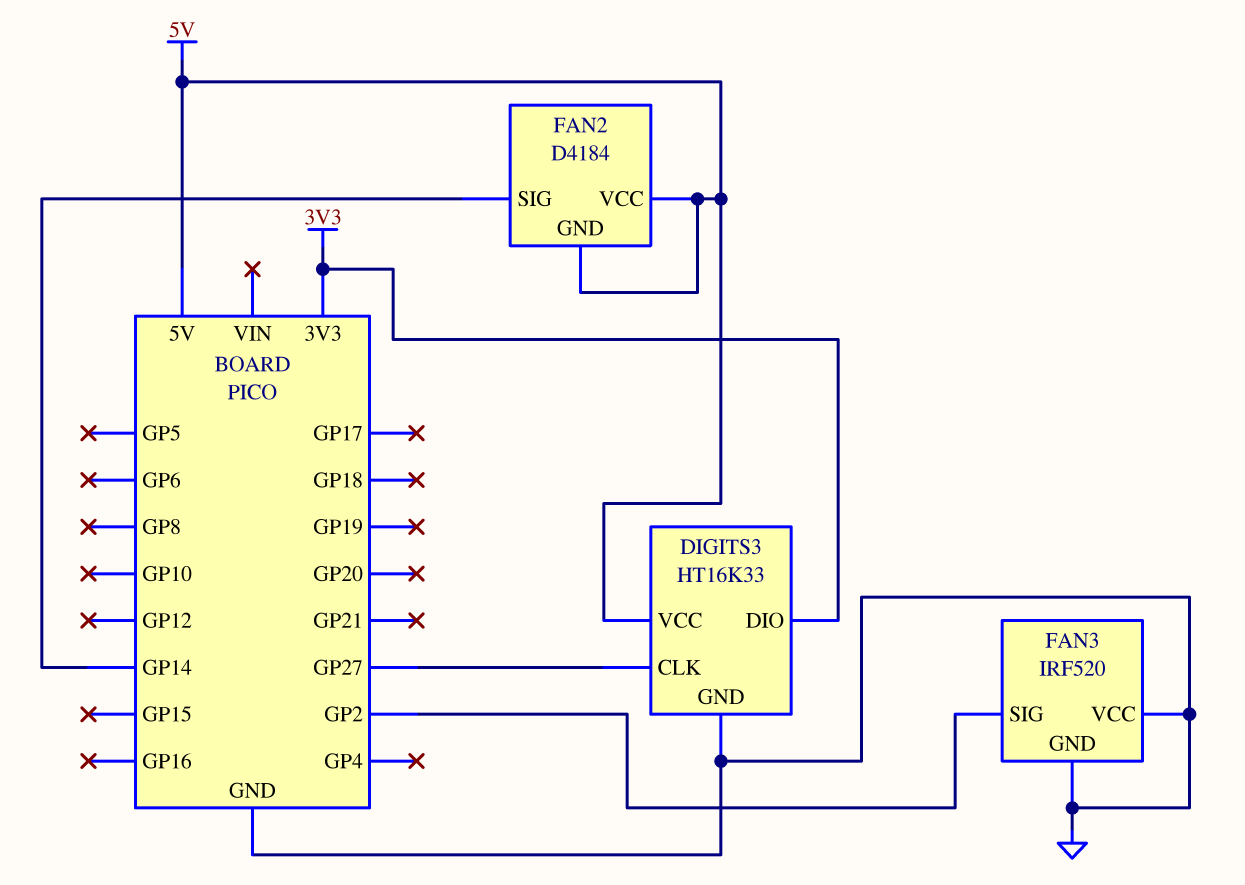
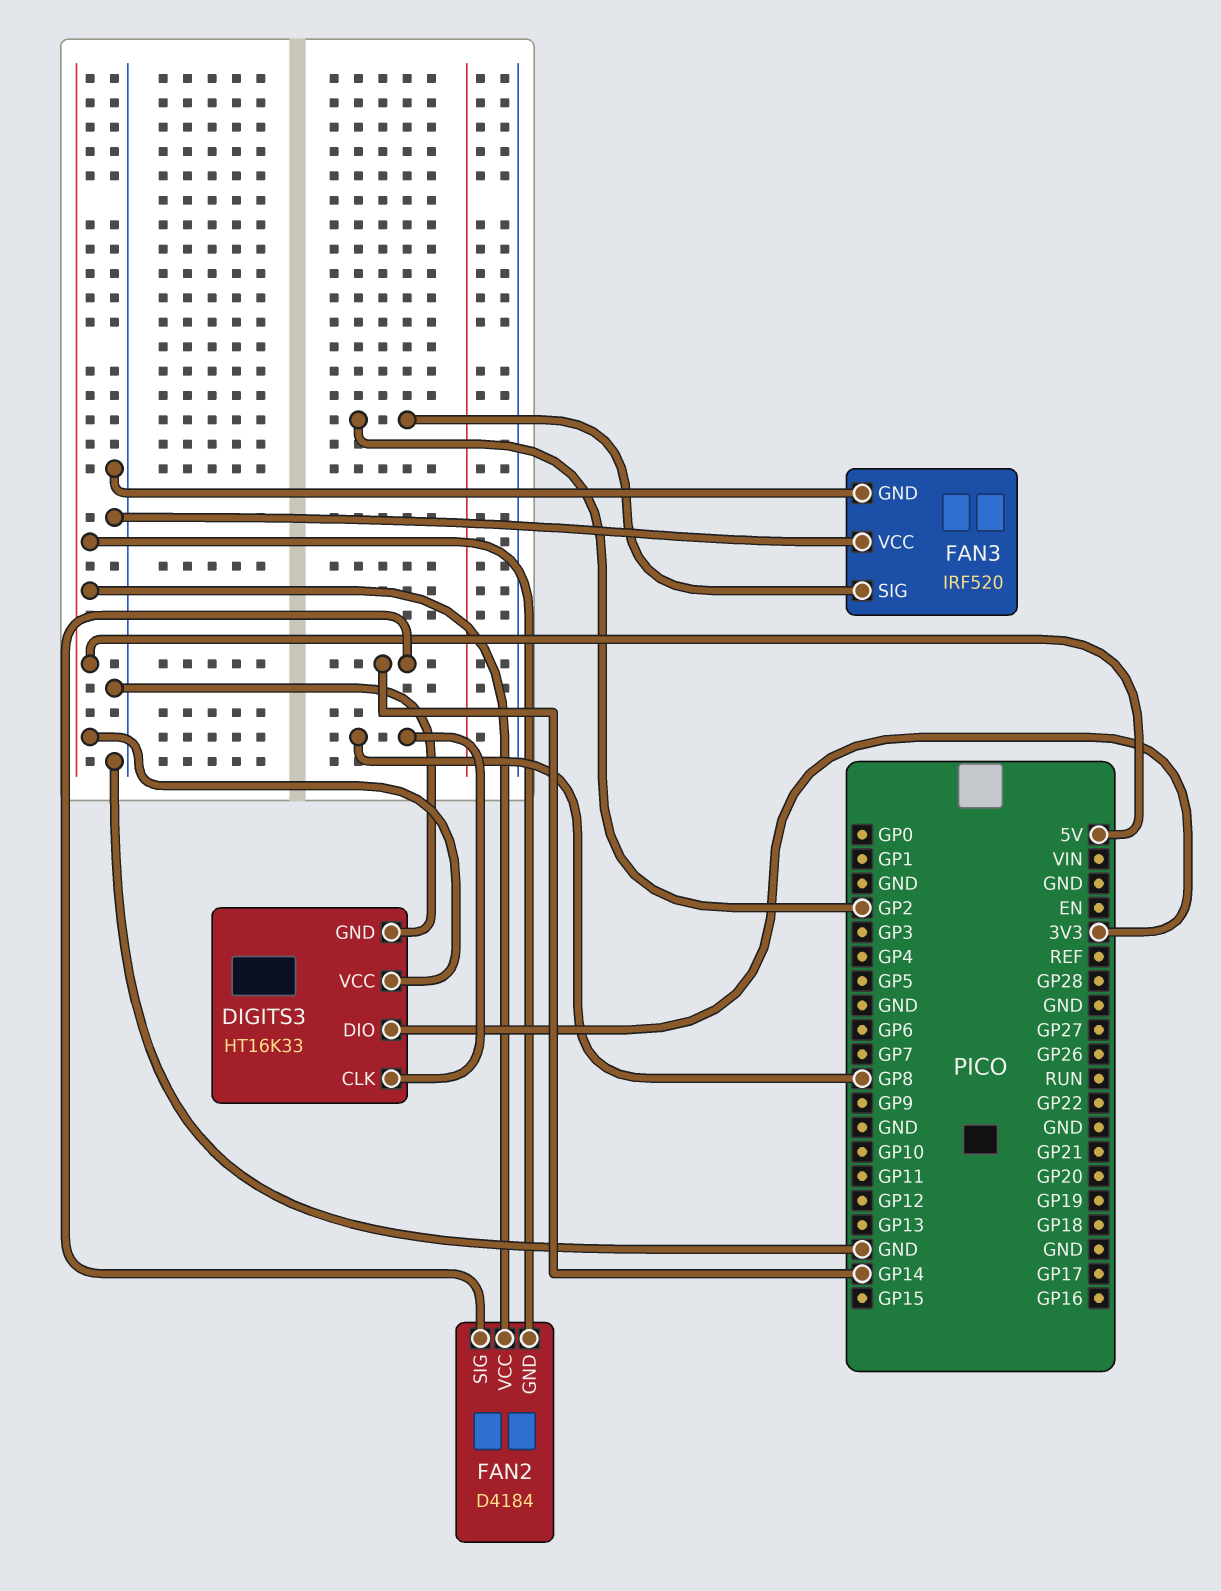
DIGITS3 pin CLK: GP27 -> GP8

